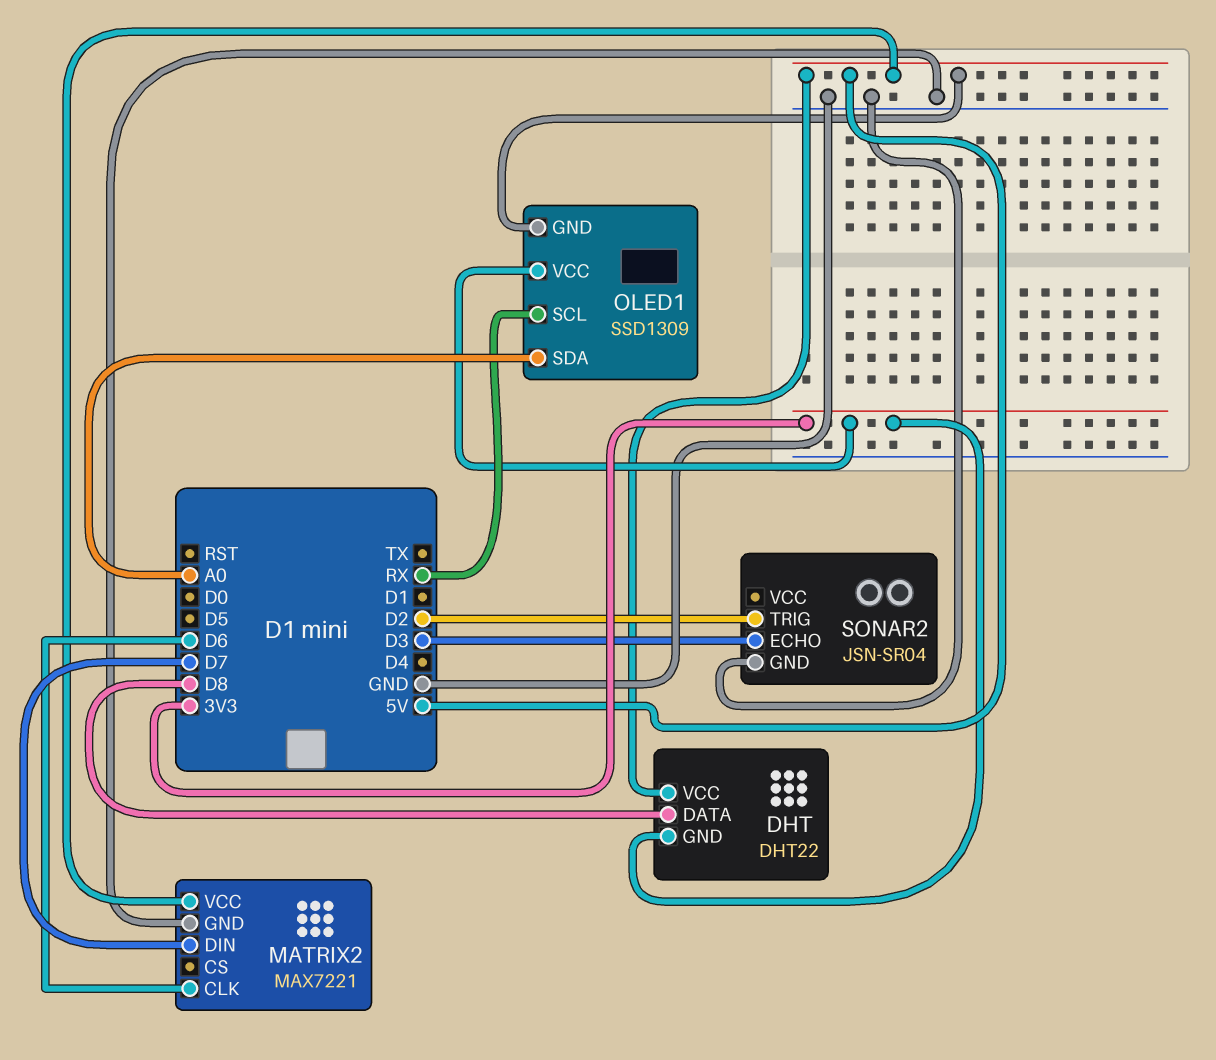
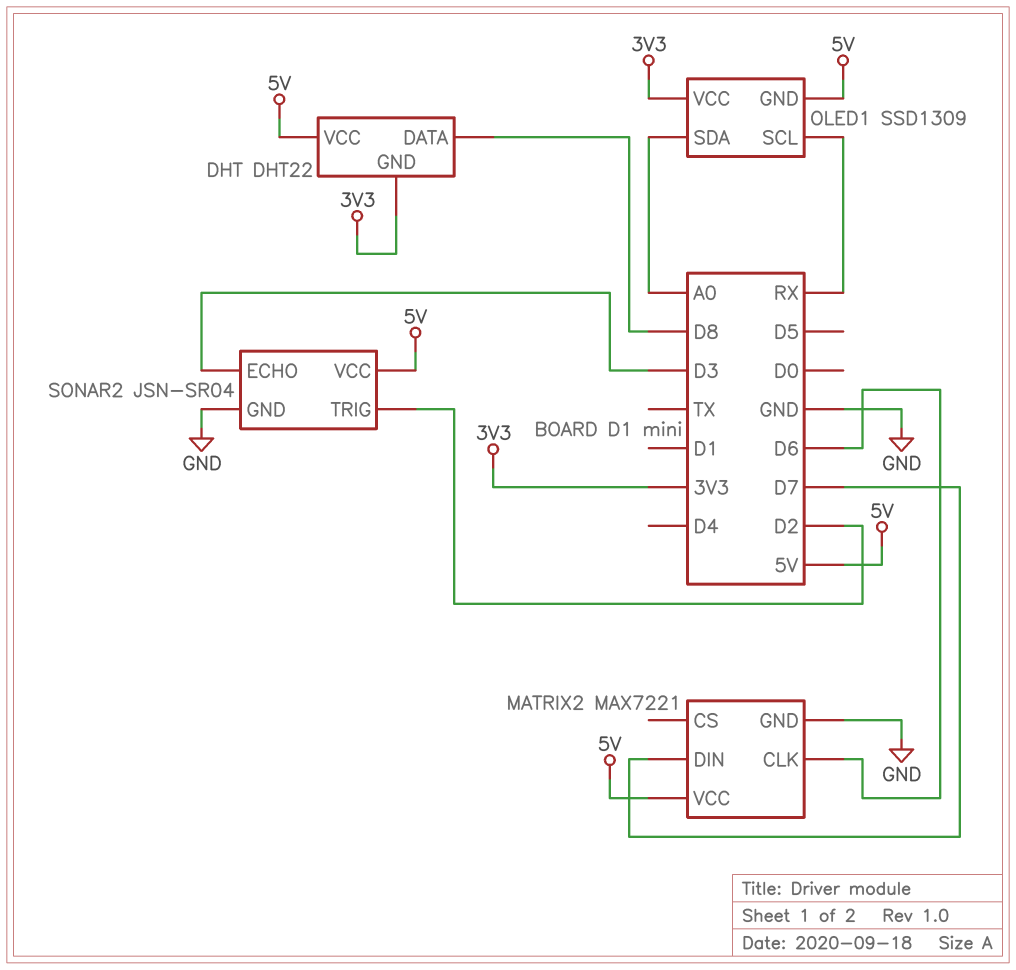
SONAR2 pin VCC: none -> 5V

